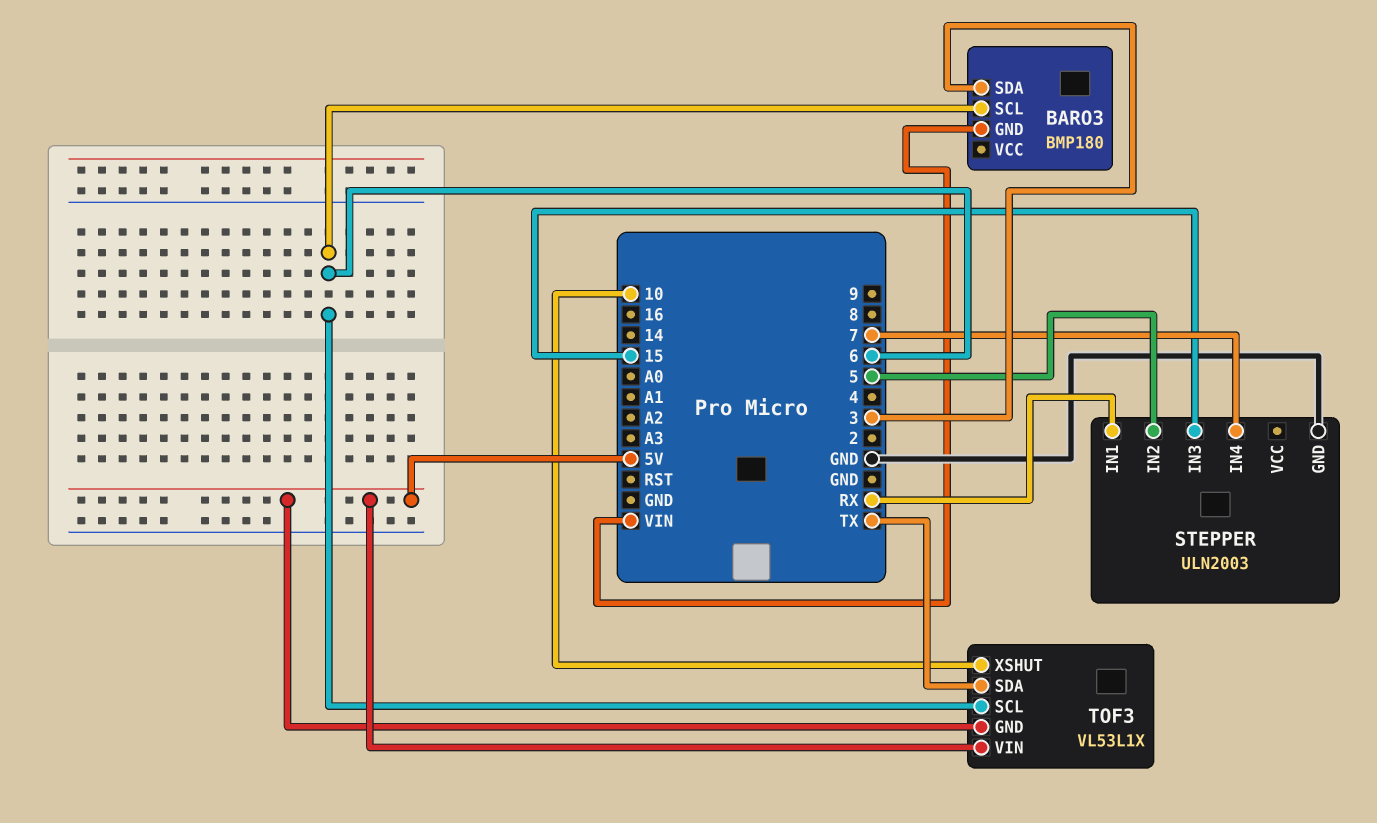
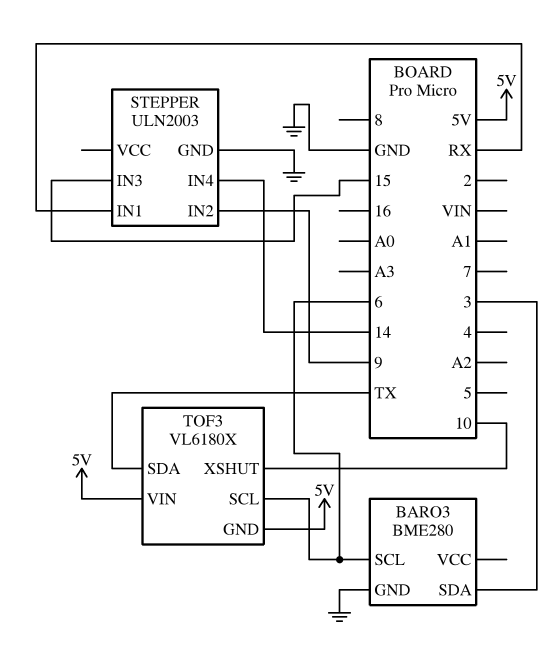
BARO3: BMP180 -> BME280
BARO3 pin GND: VIN -> GND
STEPPER pin IN2: 5 -> 9
STEPPER pin IN4: 7 -> 14
TOF3: VL53L1X -> VL6180X

